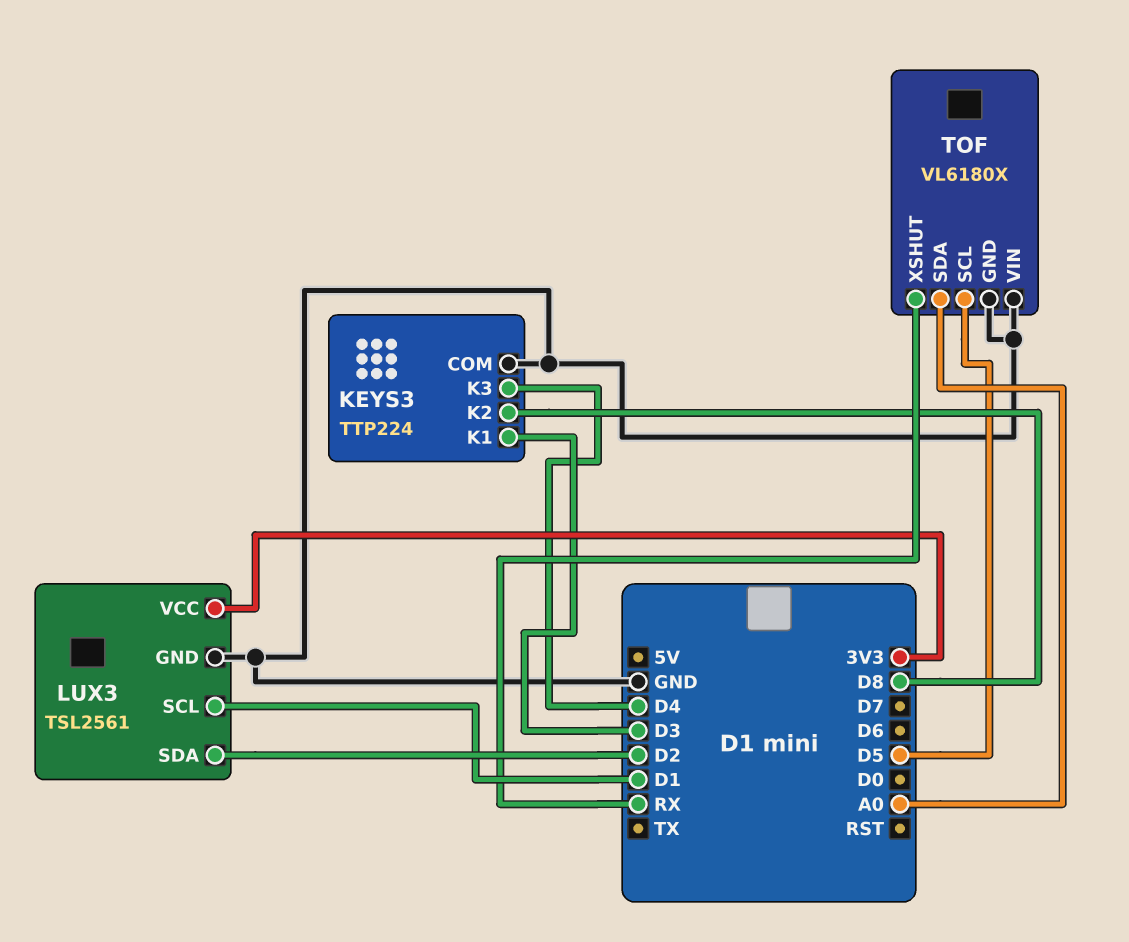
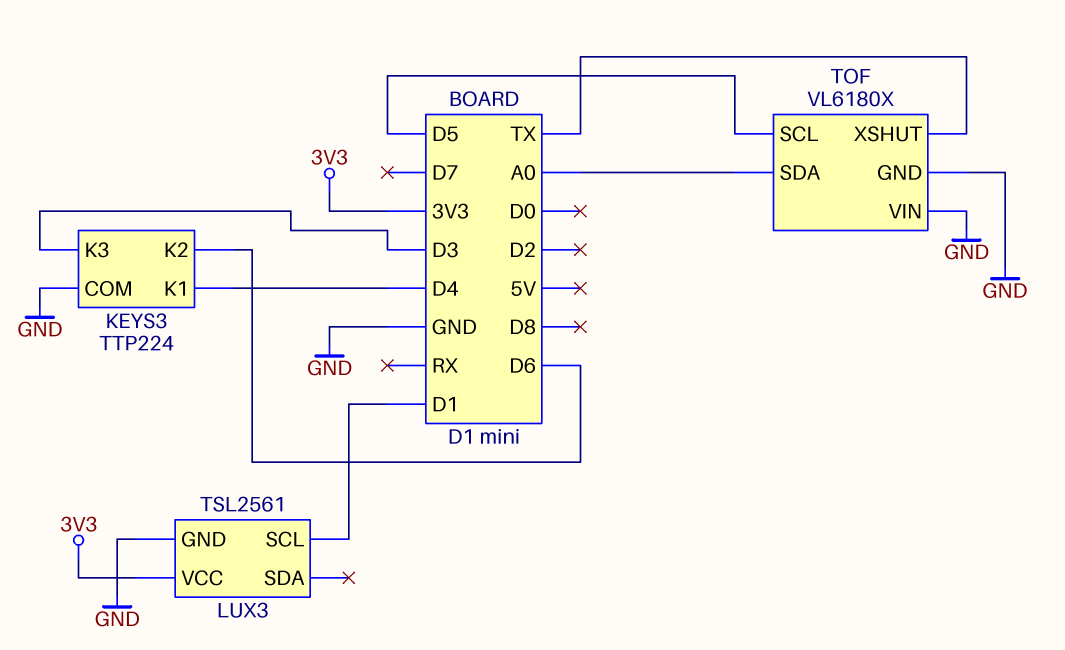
KEYS3 pin K1: D3 -> D4
KEYS3 pin K2: D8 -> D6
KEYS3 pin K3: D4 -> D3
LUX3 pin SDA: D2 -> none
TOF pin XSHUT: RX -> TX

